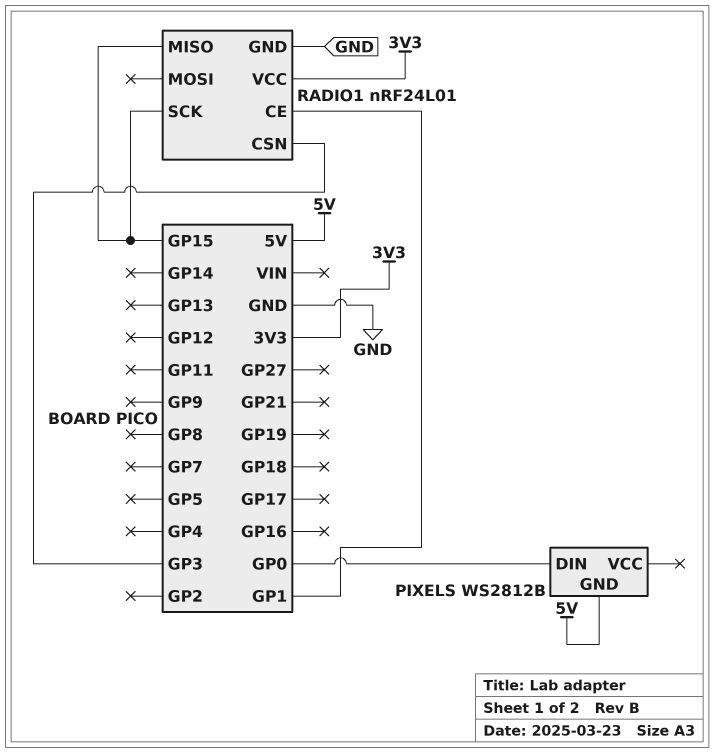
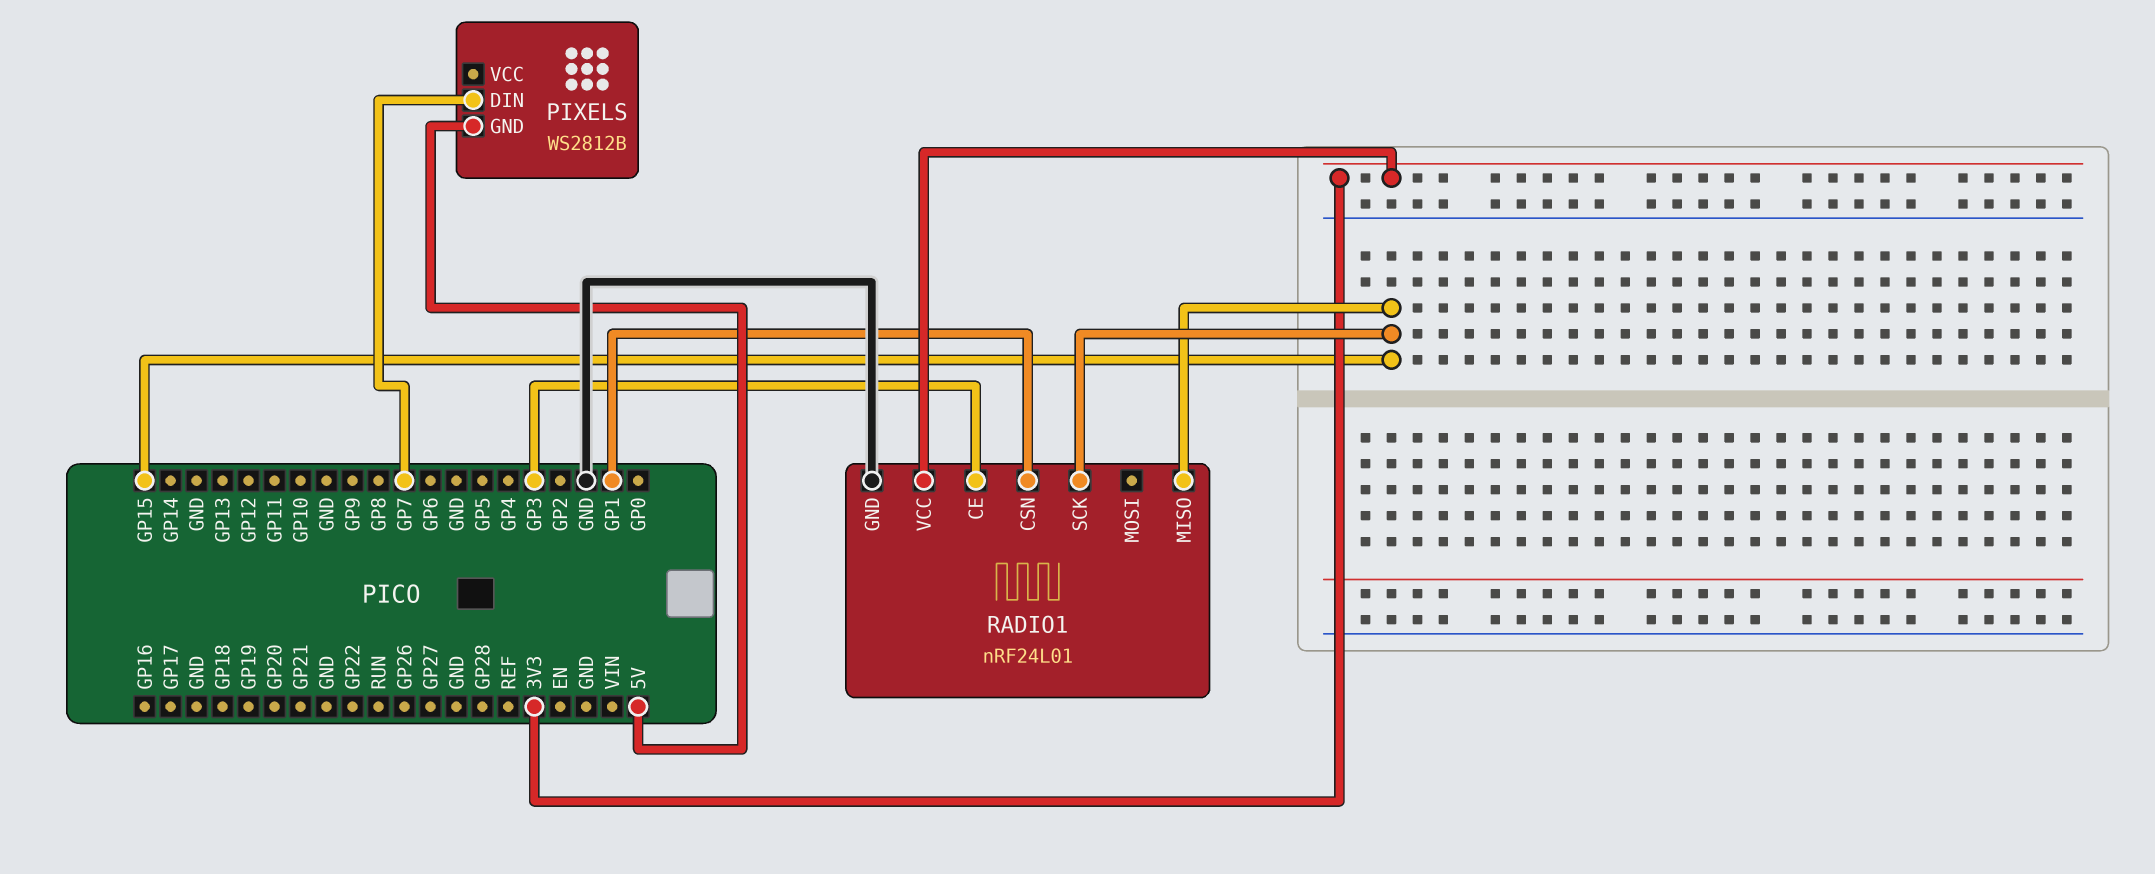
PIXELS pin DIN: GP0 -> GP7
RADIO1 pin CE: GP1 -> GP3
RADIO1 pin CSN: GP3 -> GP1

